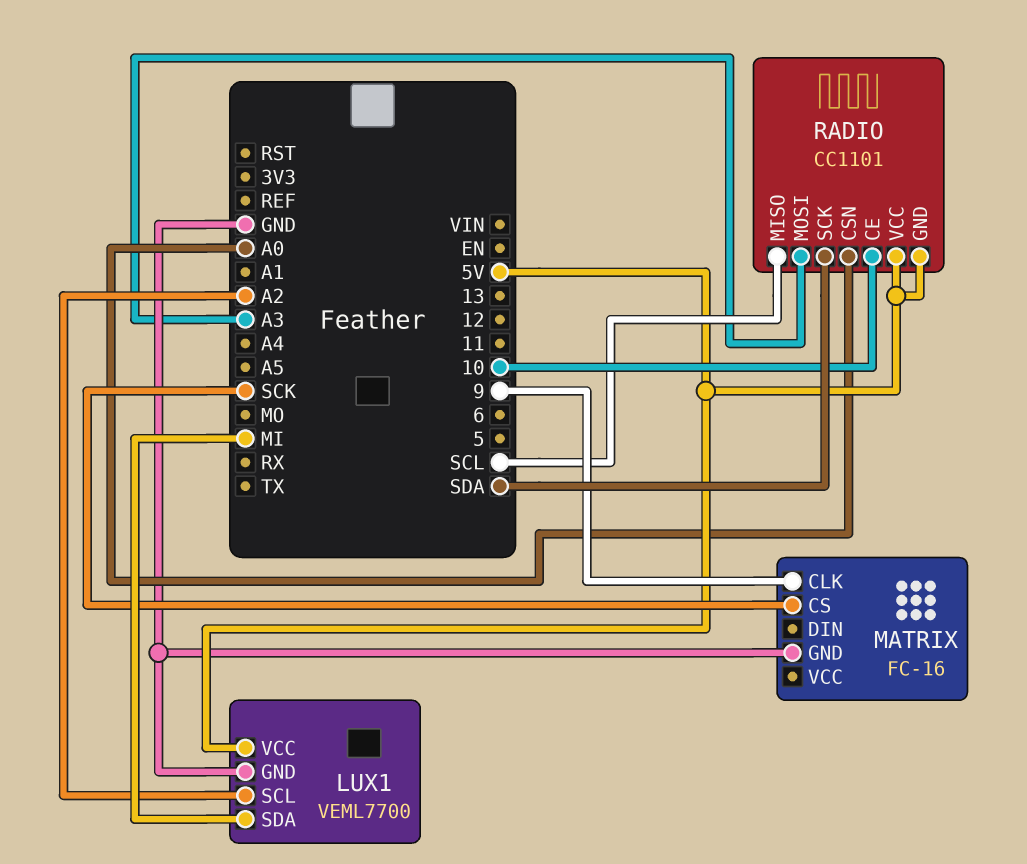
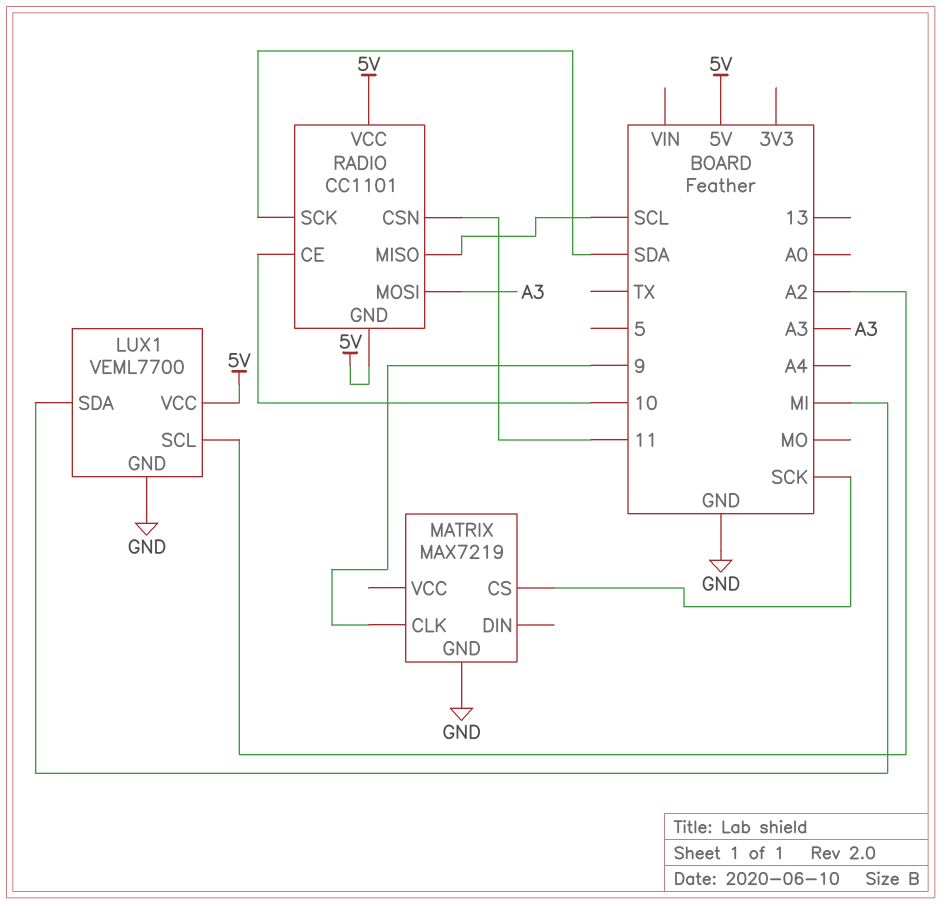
MATRIX: FC-16 -> MAX7219
RADIO pin CSN: A0 -> 11

